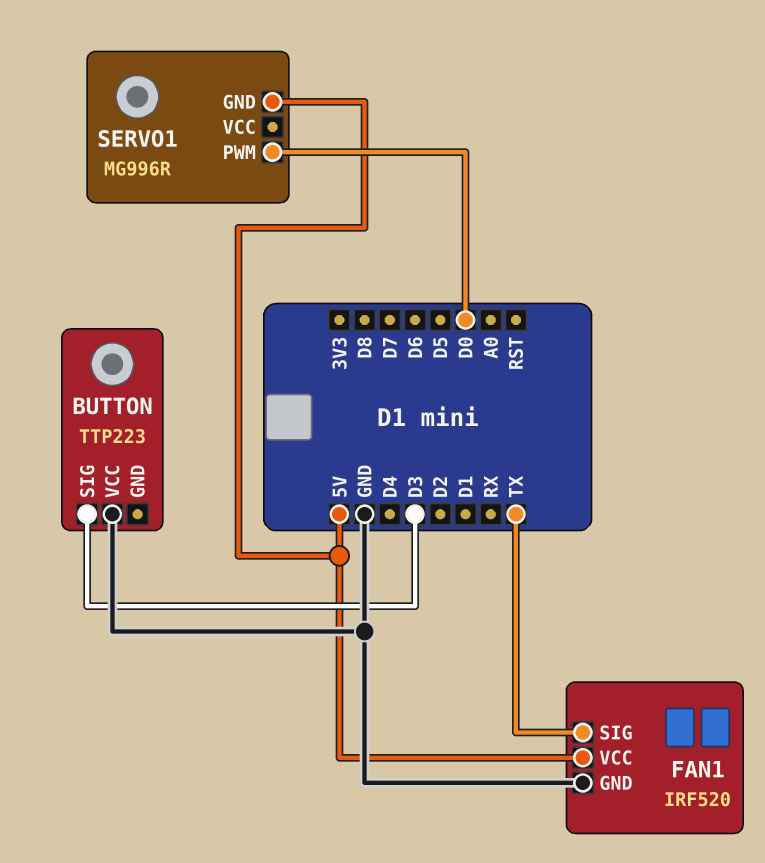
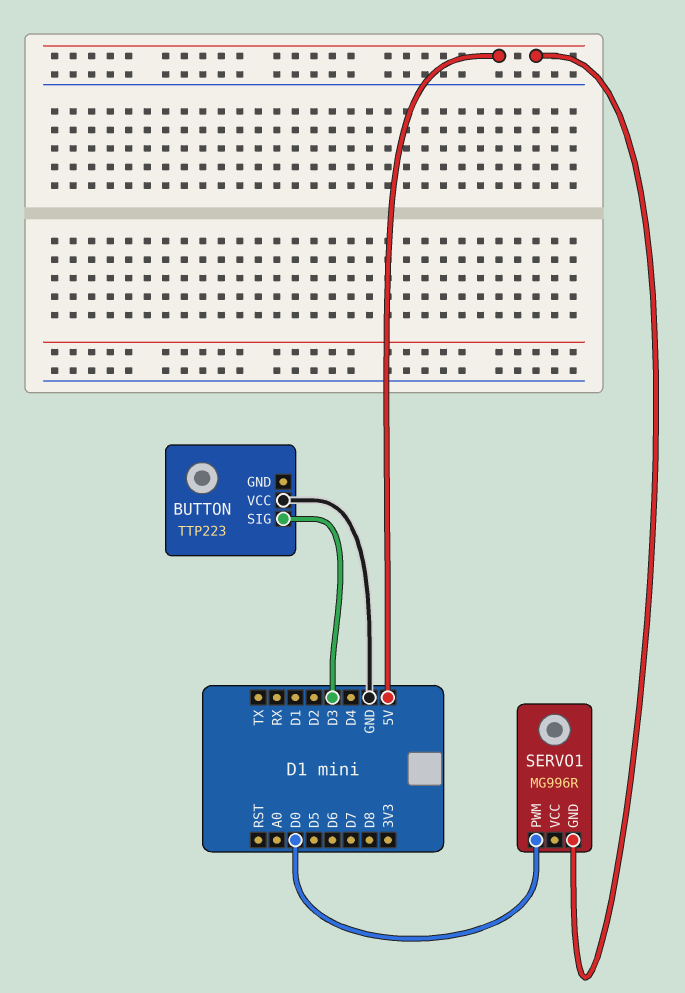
FAN1: IRF520 -> none
FAN1 pin GND: GND -> none
FAN1 pin SIG: TX -> none
FAN1 pin VCC: 5V -> none

